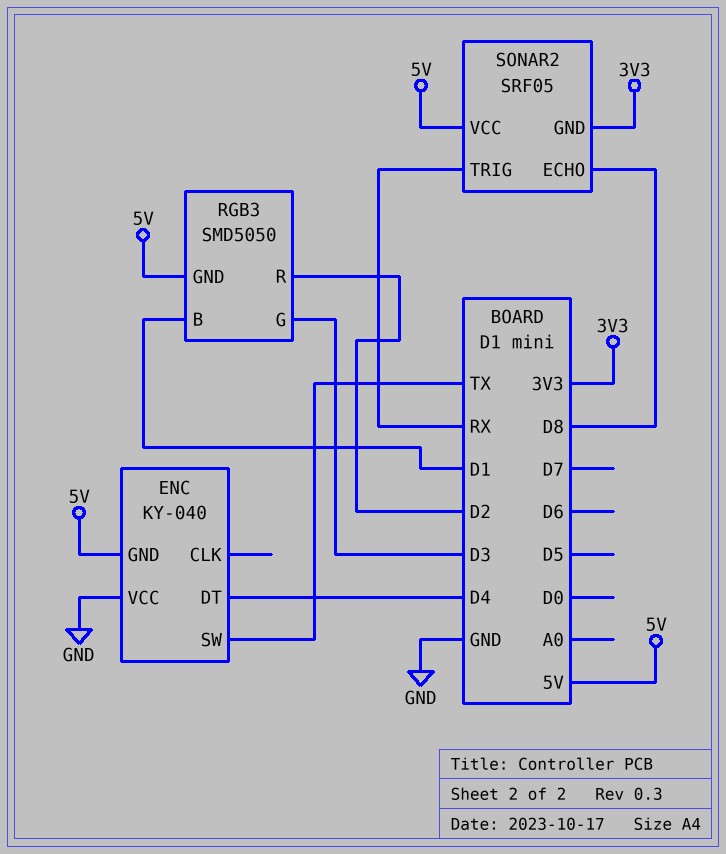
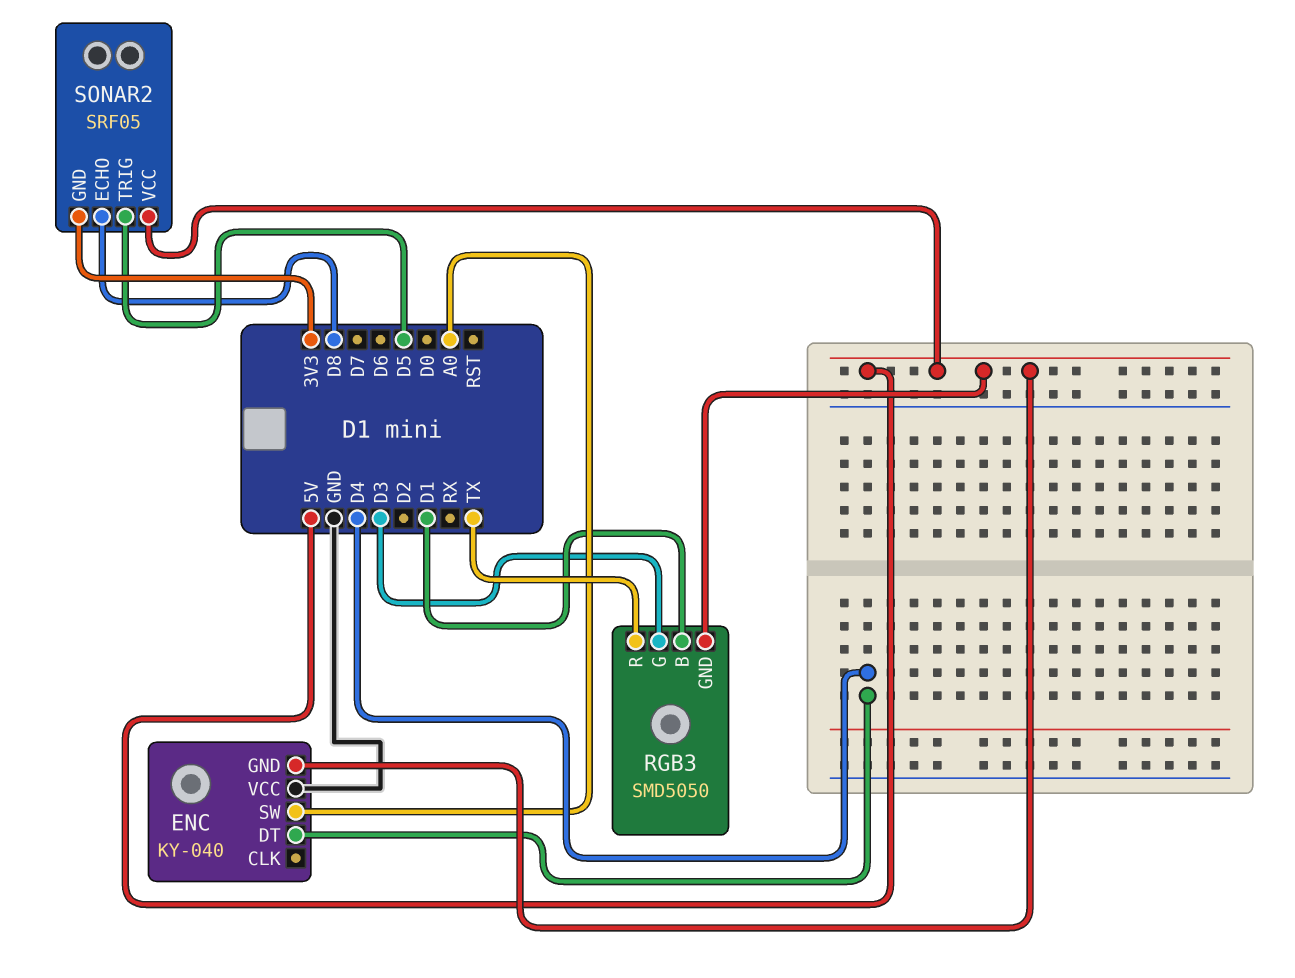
ENC pin SW: TX -> A0
RGB3 pin R: D2 -> TX
SONAR2 pin TRIG: RX -> D5

